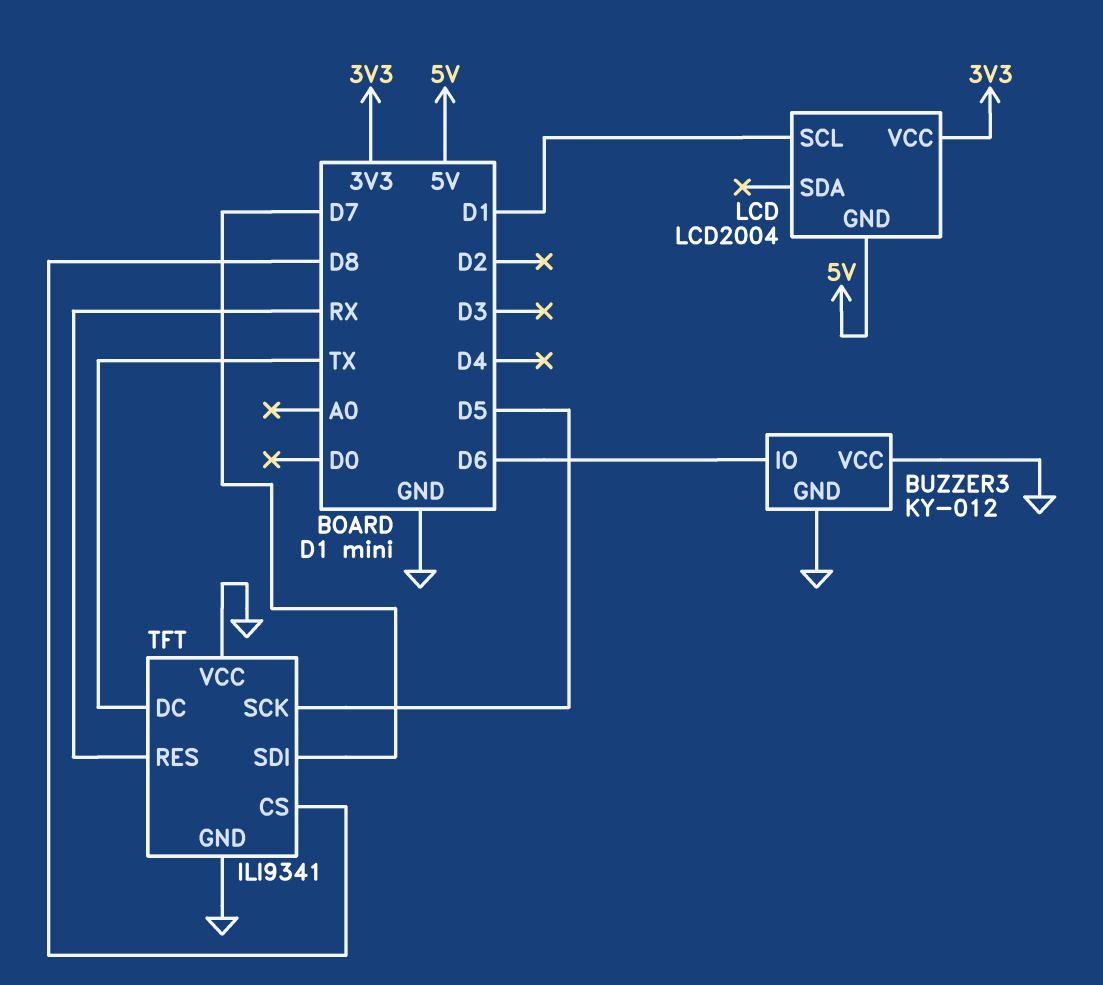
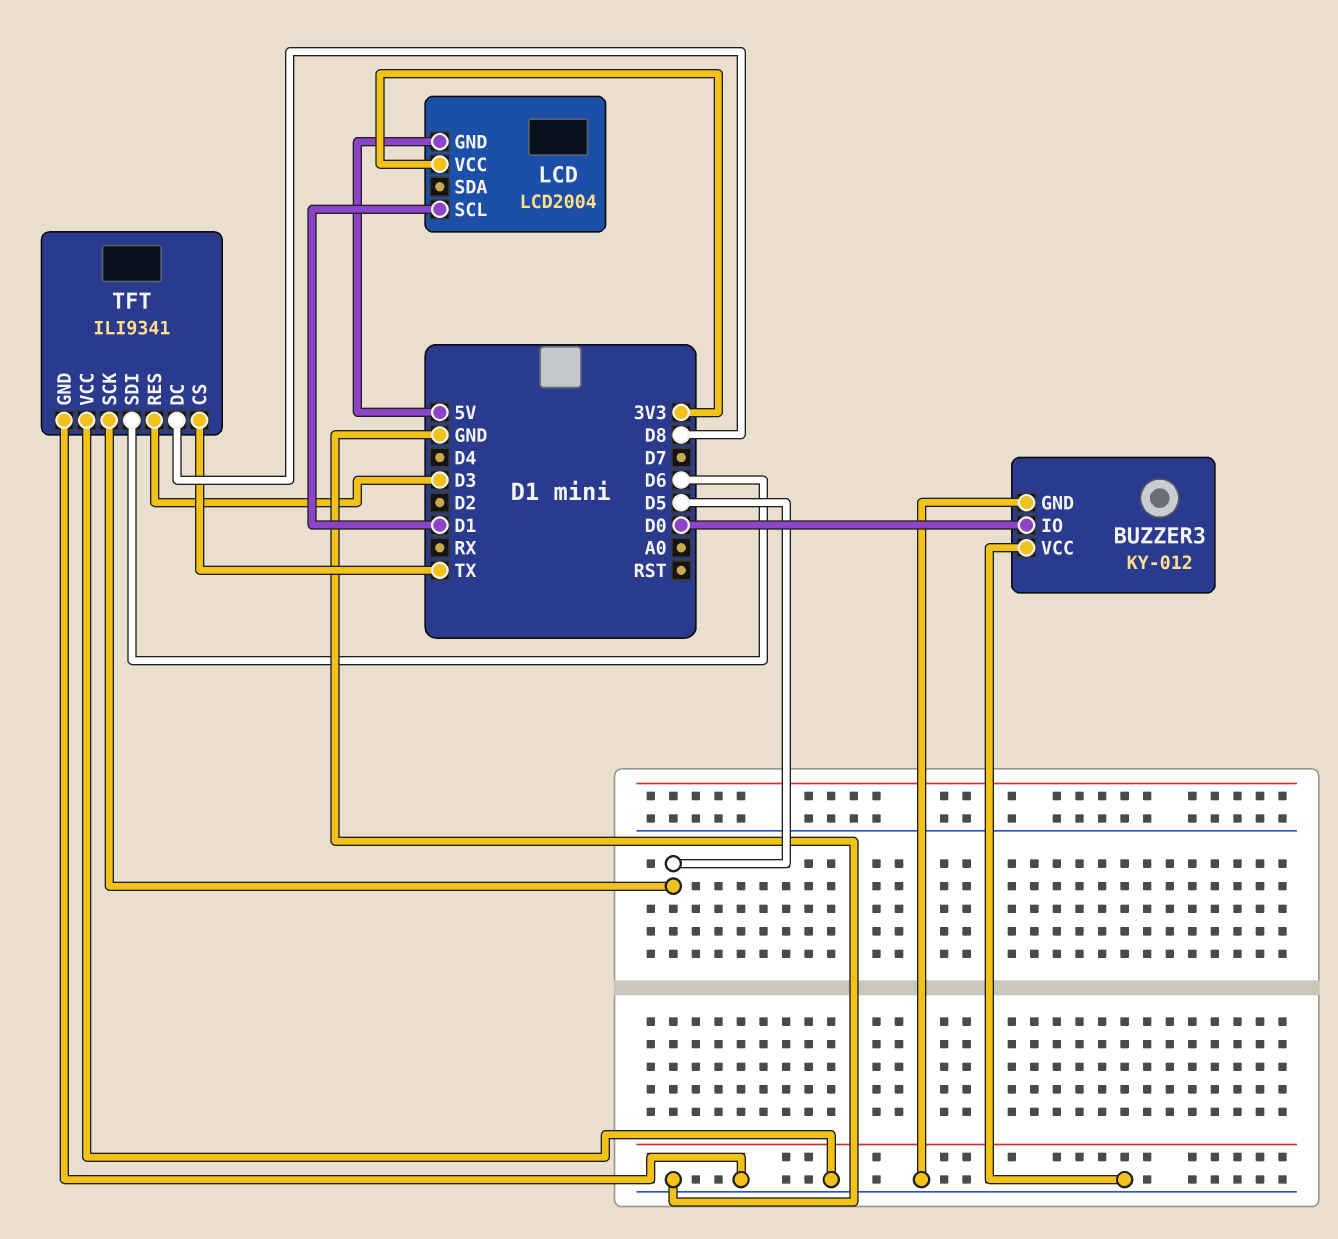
BUZZER3 pin IO: D6 -> D0
TFT pin CS: D8 -> TX
TFT pin DC: TX -> D8
TFT pin RES: RX -> D3
TFT pin SDI: D7 -> D6

